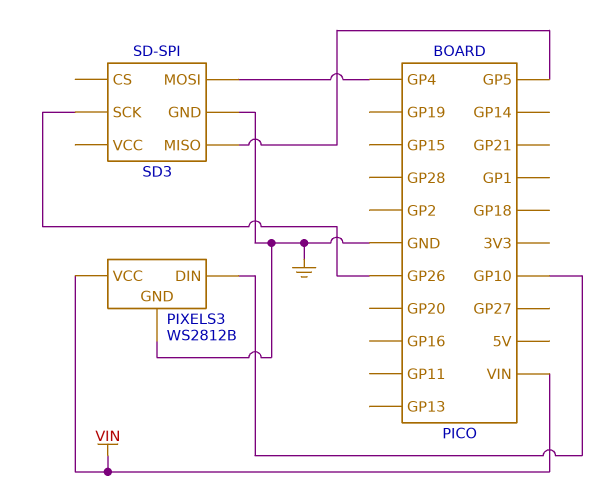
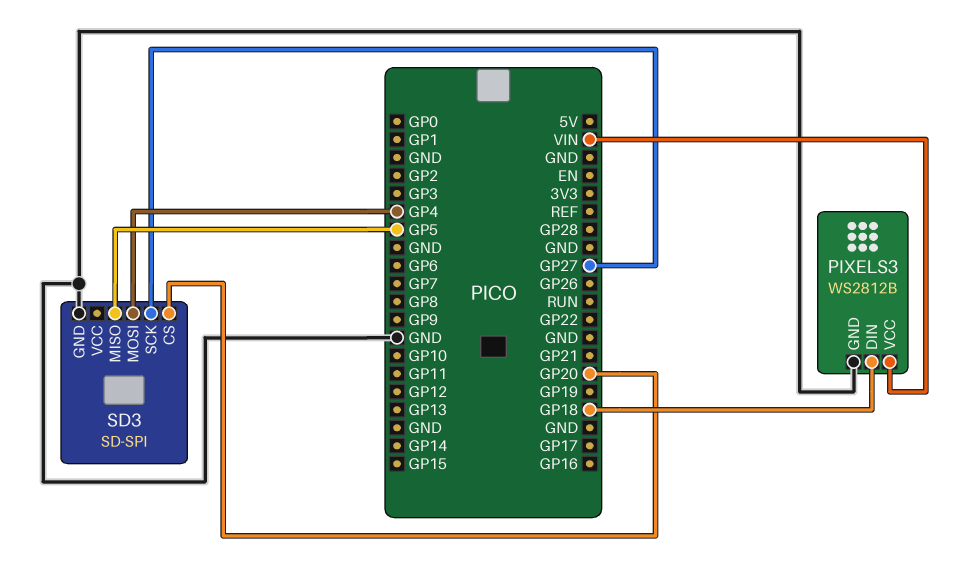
PIXELS3 pin DIN: GP10 -> GP18
SD3 pin CS: none -> GP20
SD3 pin SCK: GP26 -> GP27

